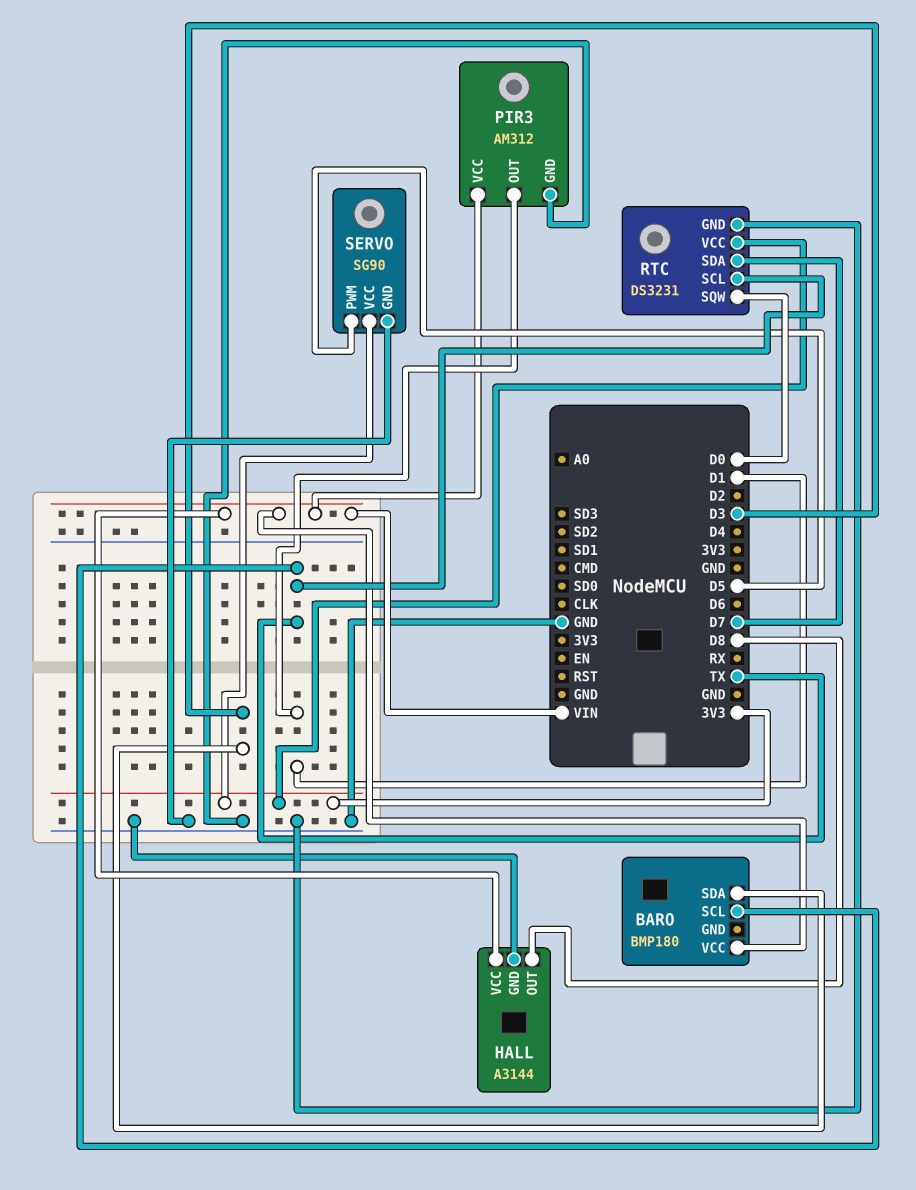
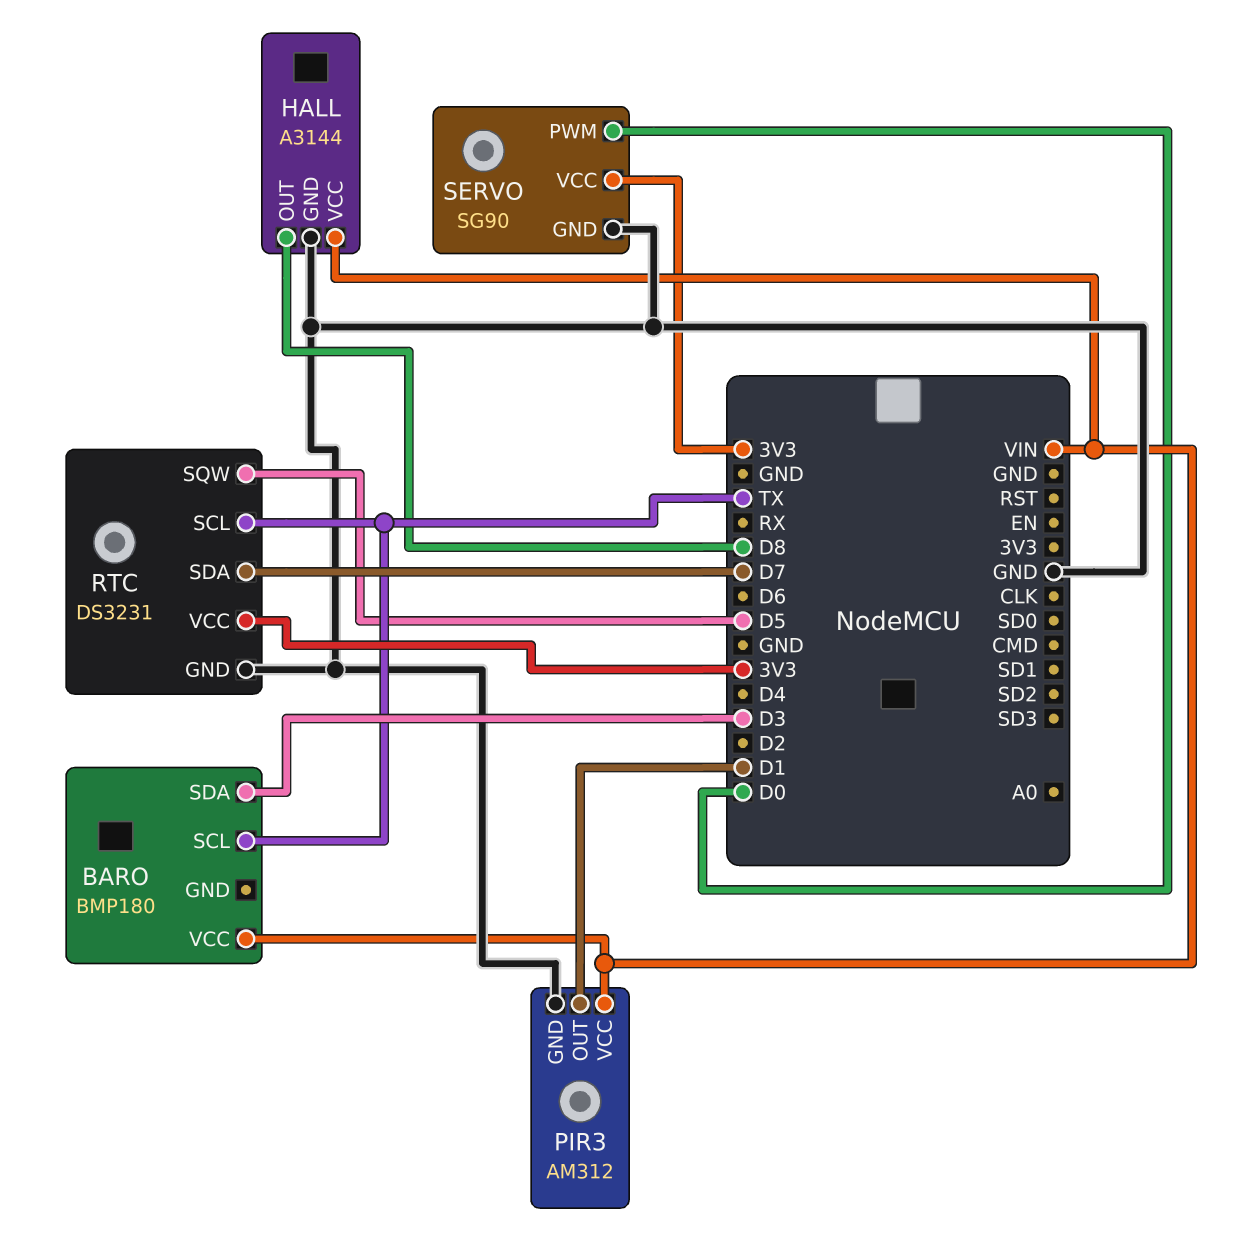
RTC pin SQW: D0 -> D5
SERVO pin PWM: D5 -> D0

